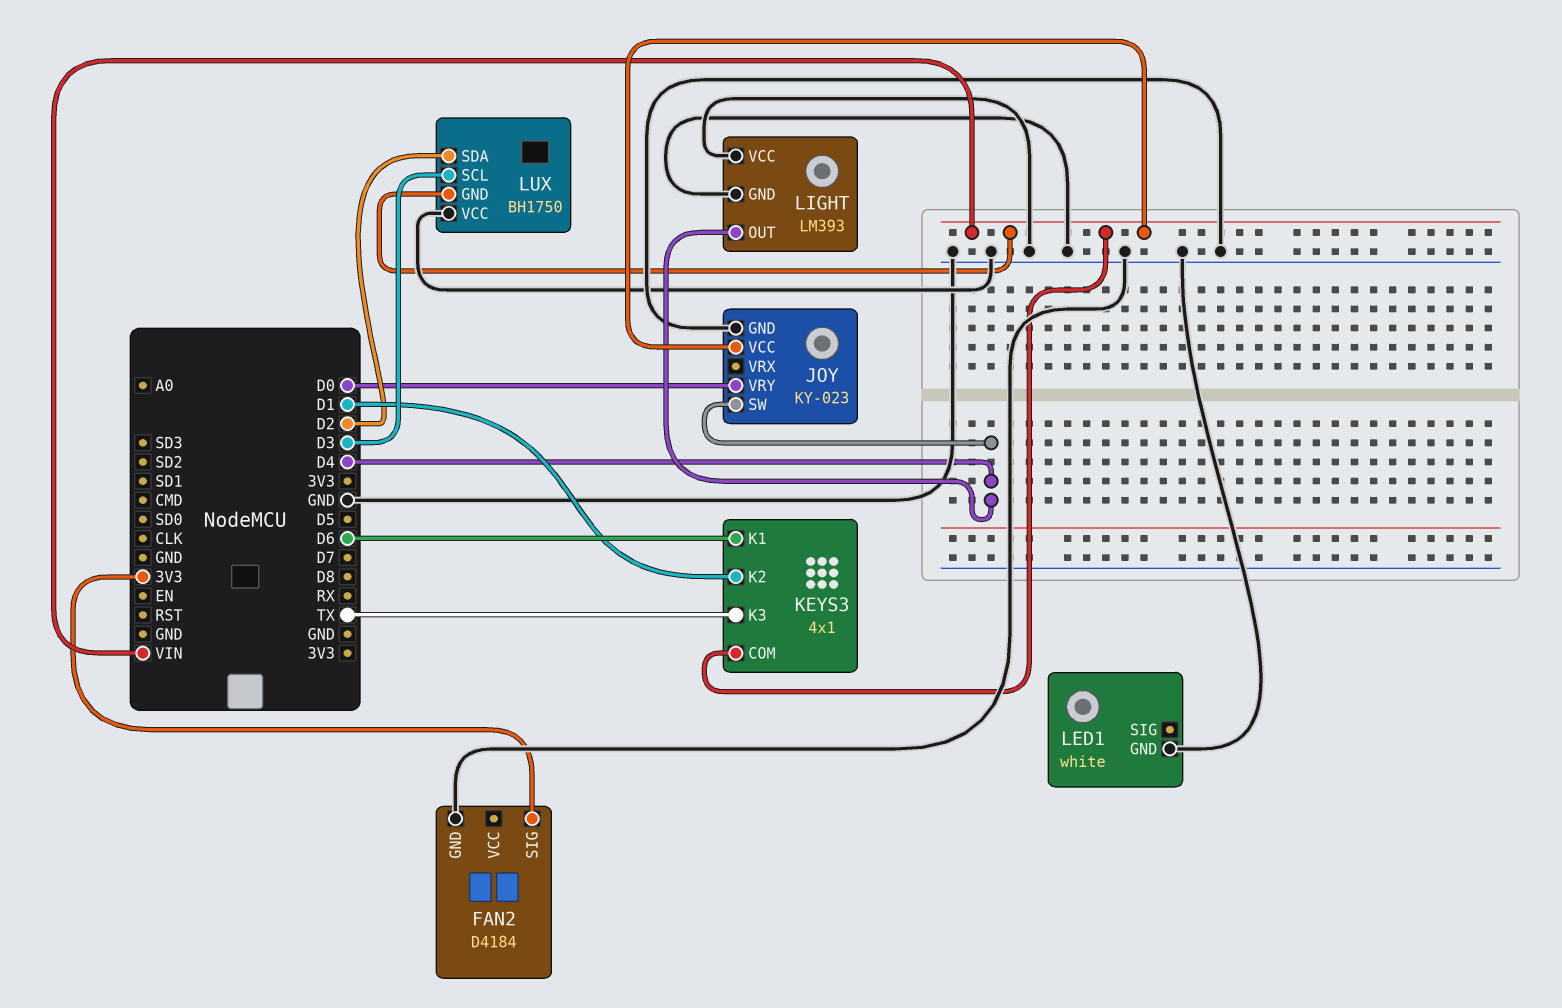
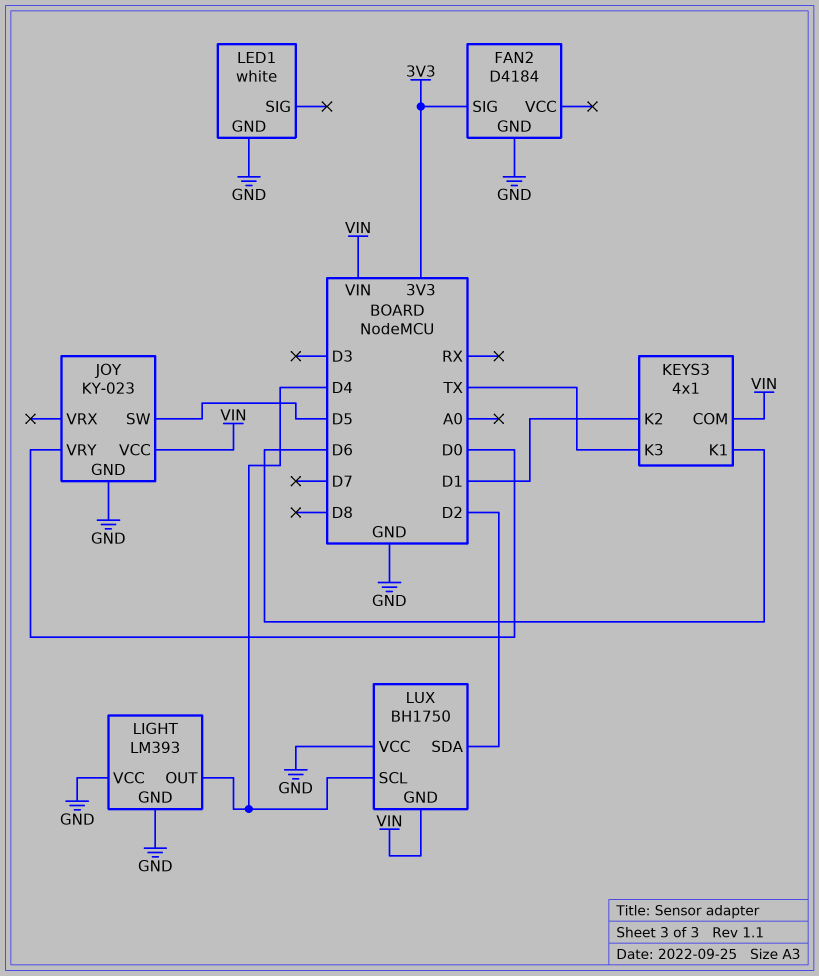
JOY pin SW: D4 -> D5
LUX pin SCL: D3 -> D4

